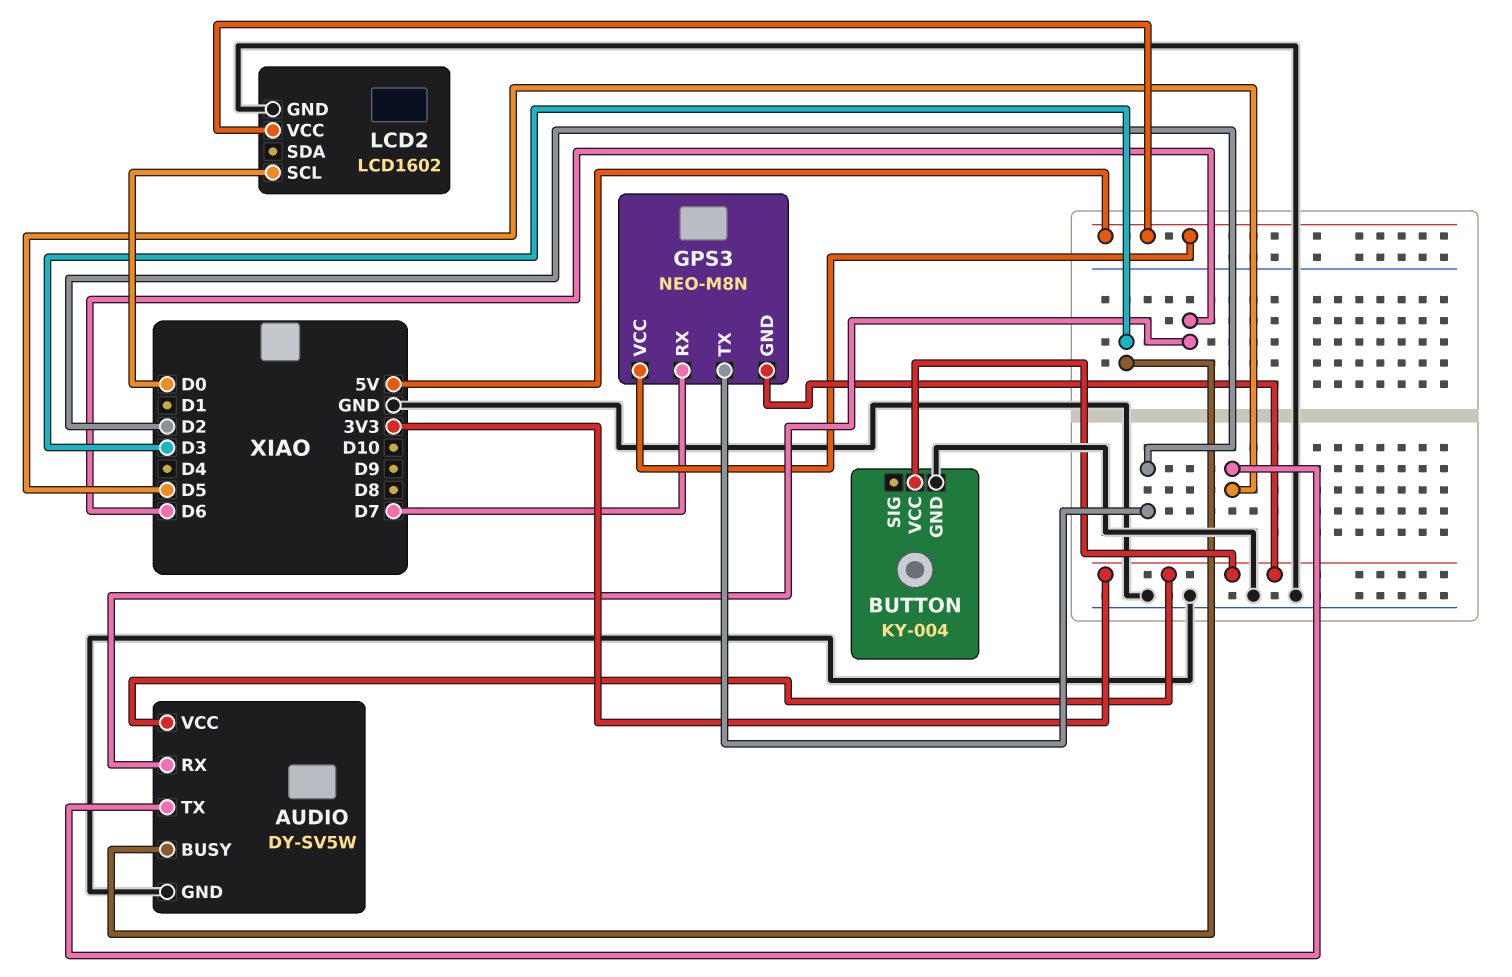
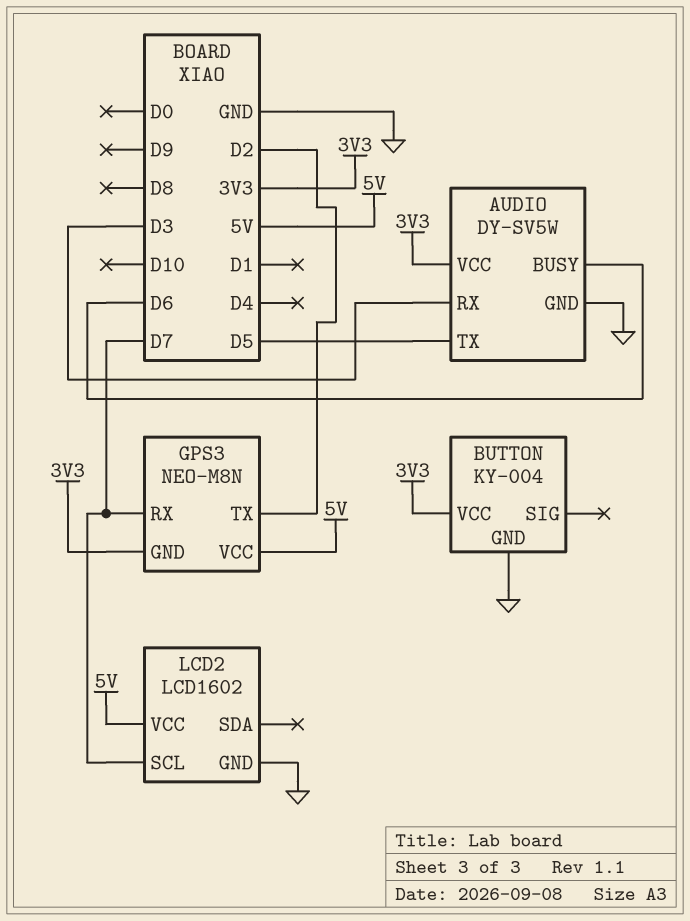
AUDIO pin BUSY: D3 -> D6
AUDIO pin RX: D6 -> D3
LCD2 pin SCL: D0 -> D7

